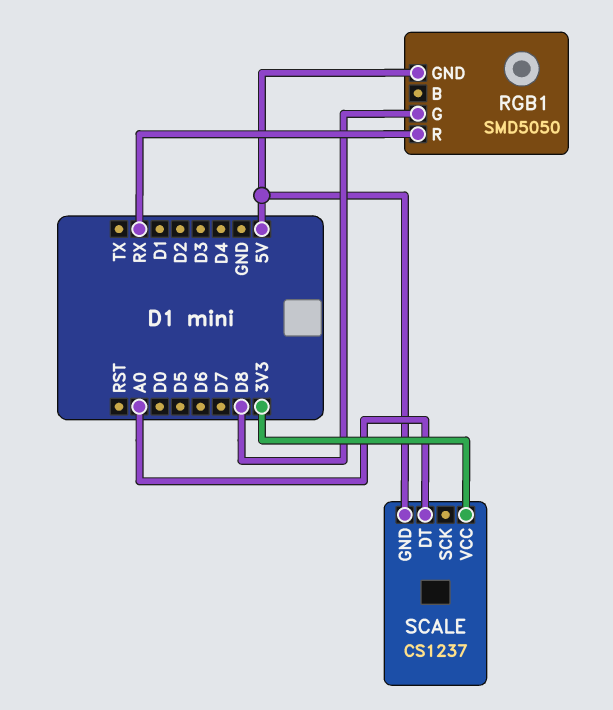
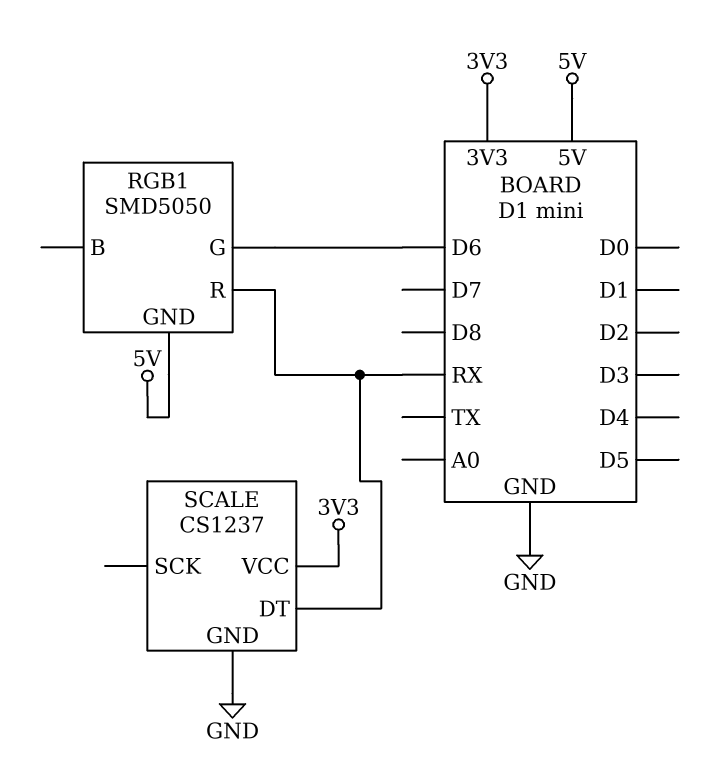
RGB1 pin G: D8 -> D6
SCALE pin DT: A0 -> RX
SCALE pin GND: 5V -> GND

